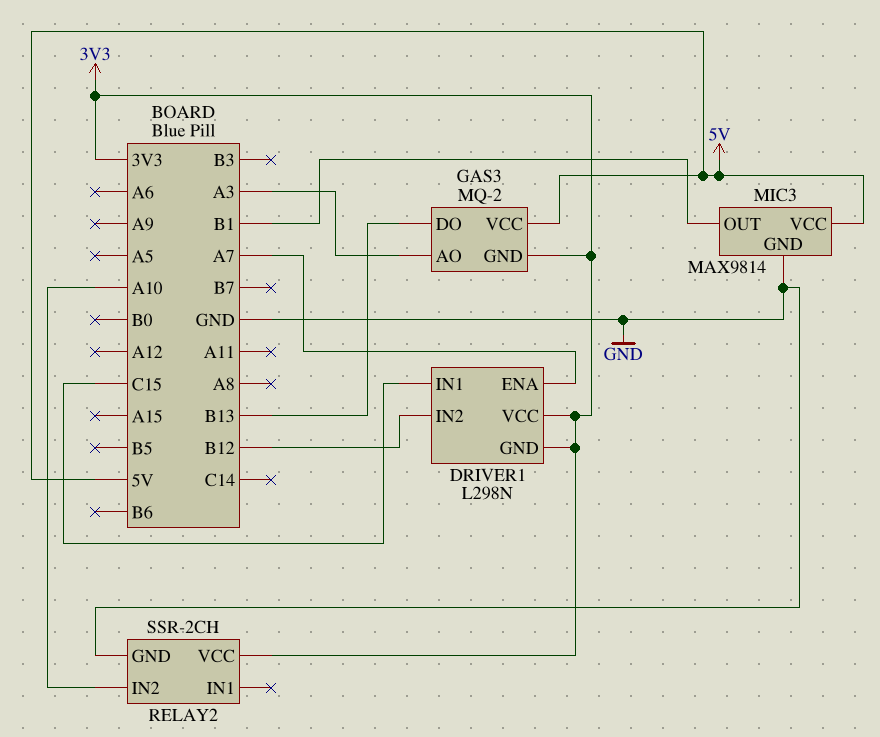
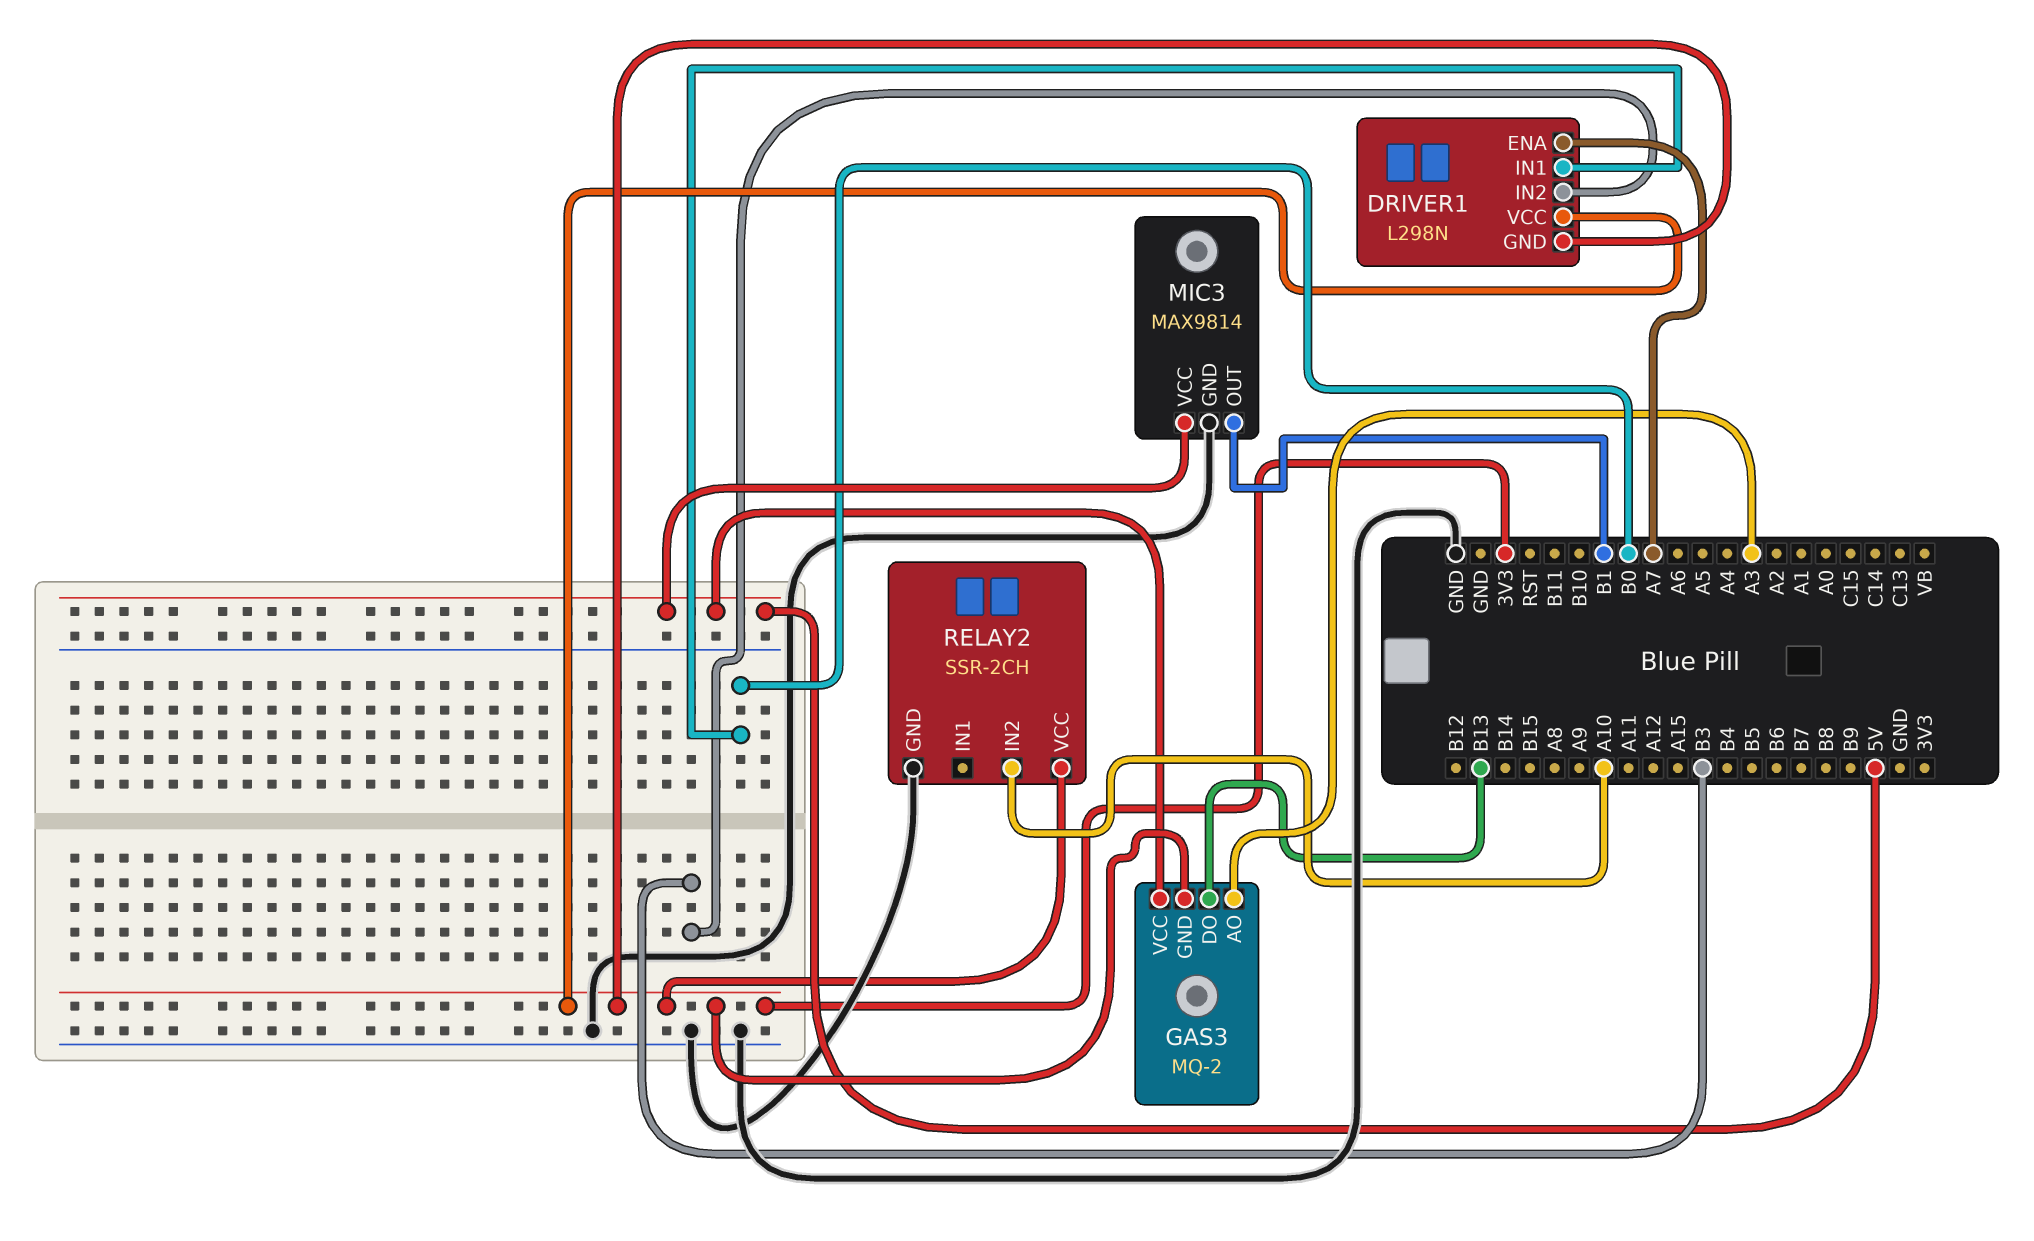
DRIVER1 pin IN1: C15 -> B0
DRIVER1 pin IN2: B12 -> B3

